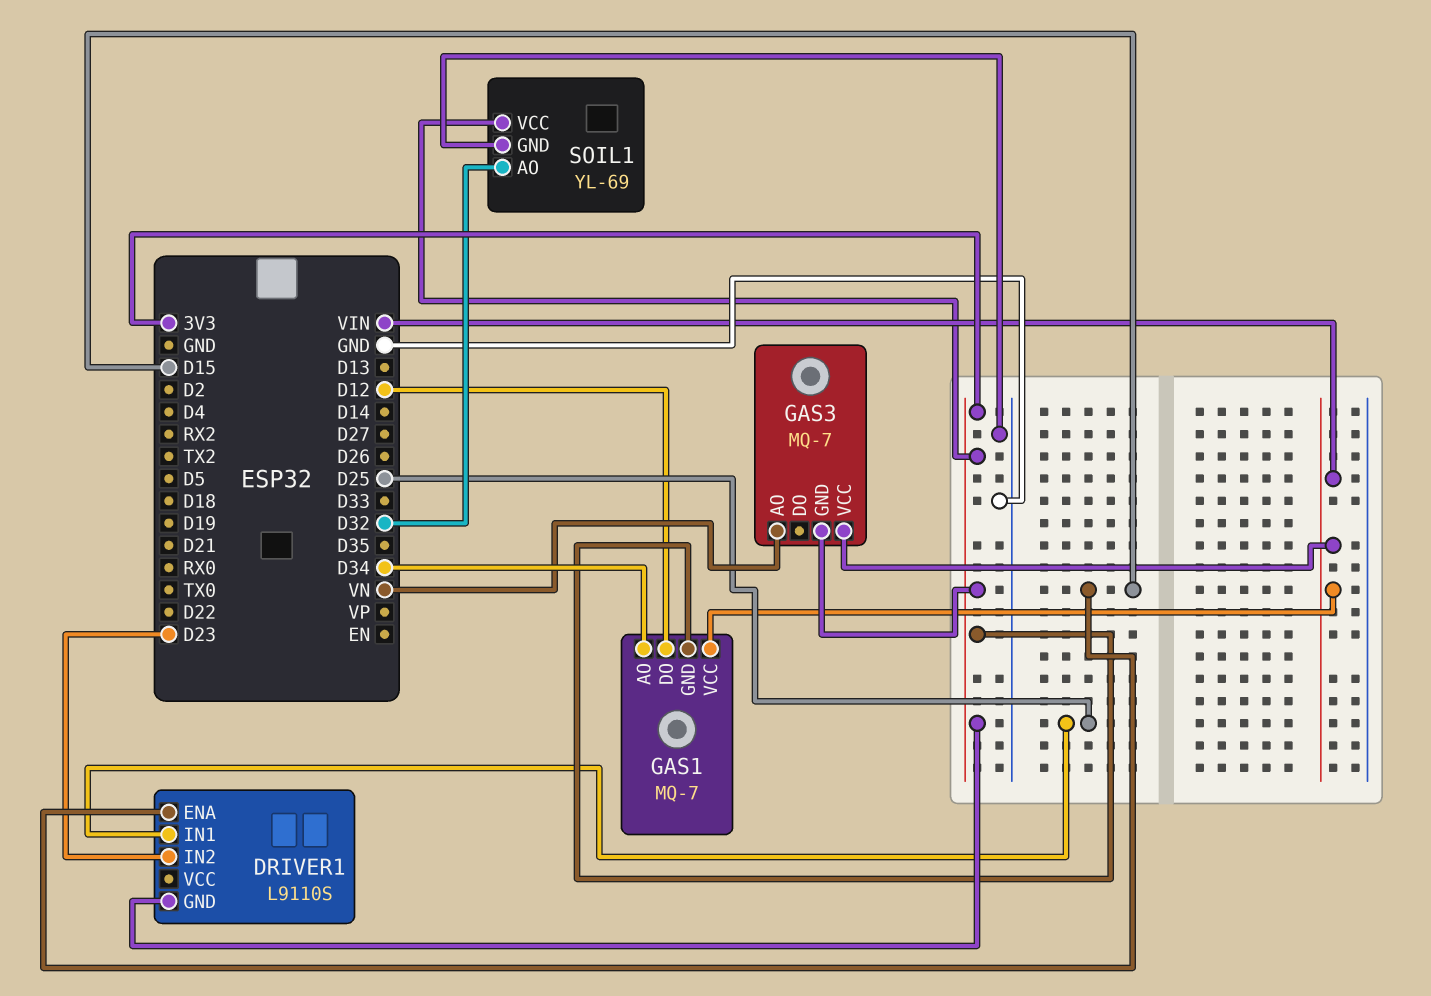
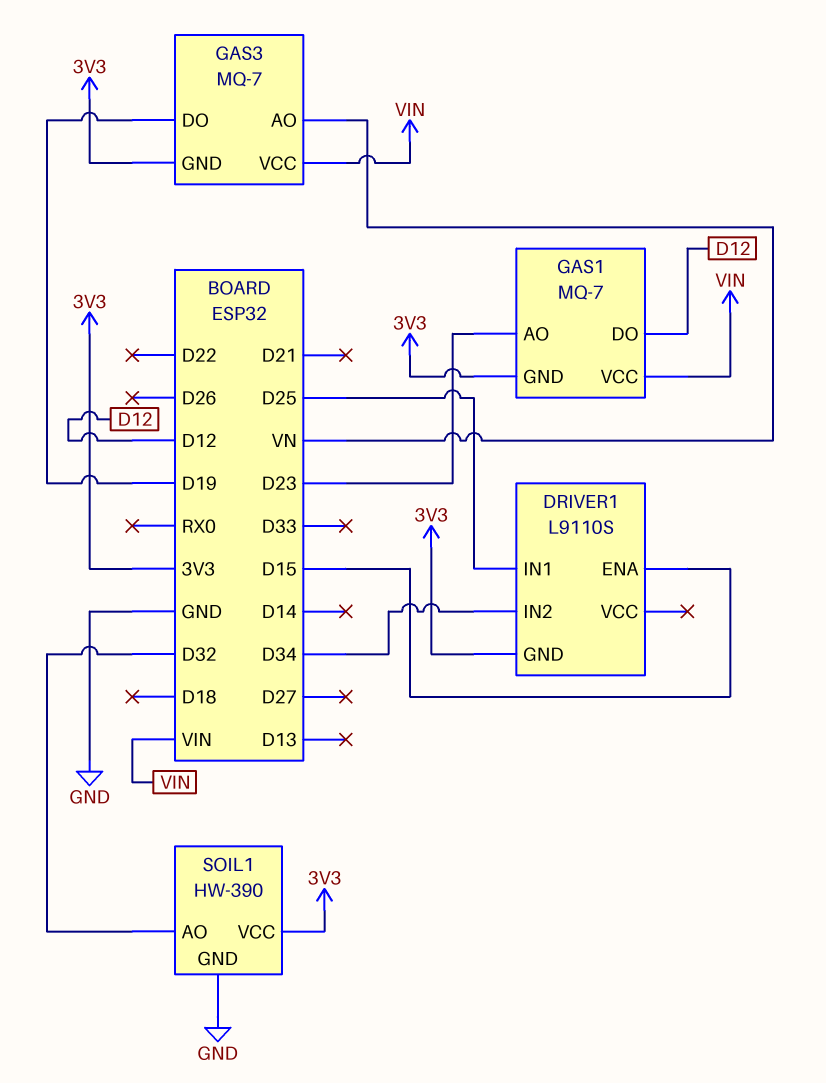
DRIVER1 pin IN2: D23 -> D34
GAS1 pin AO: D34 -> D23
GAS3 pin DO: none -> D19
SOIL1: YL-69 -> HW-390

